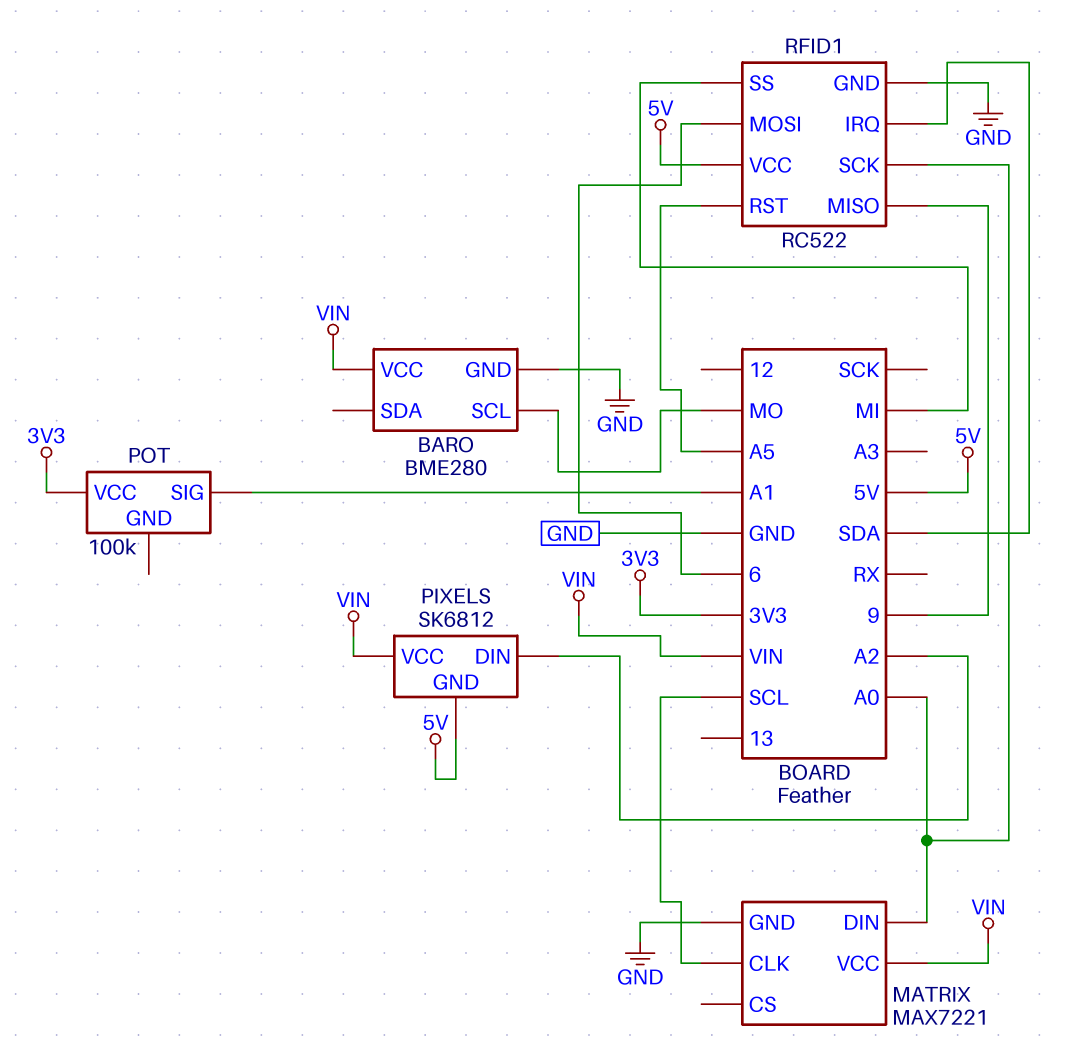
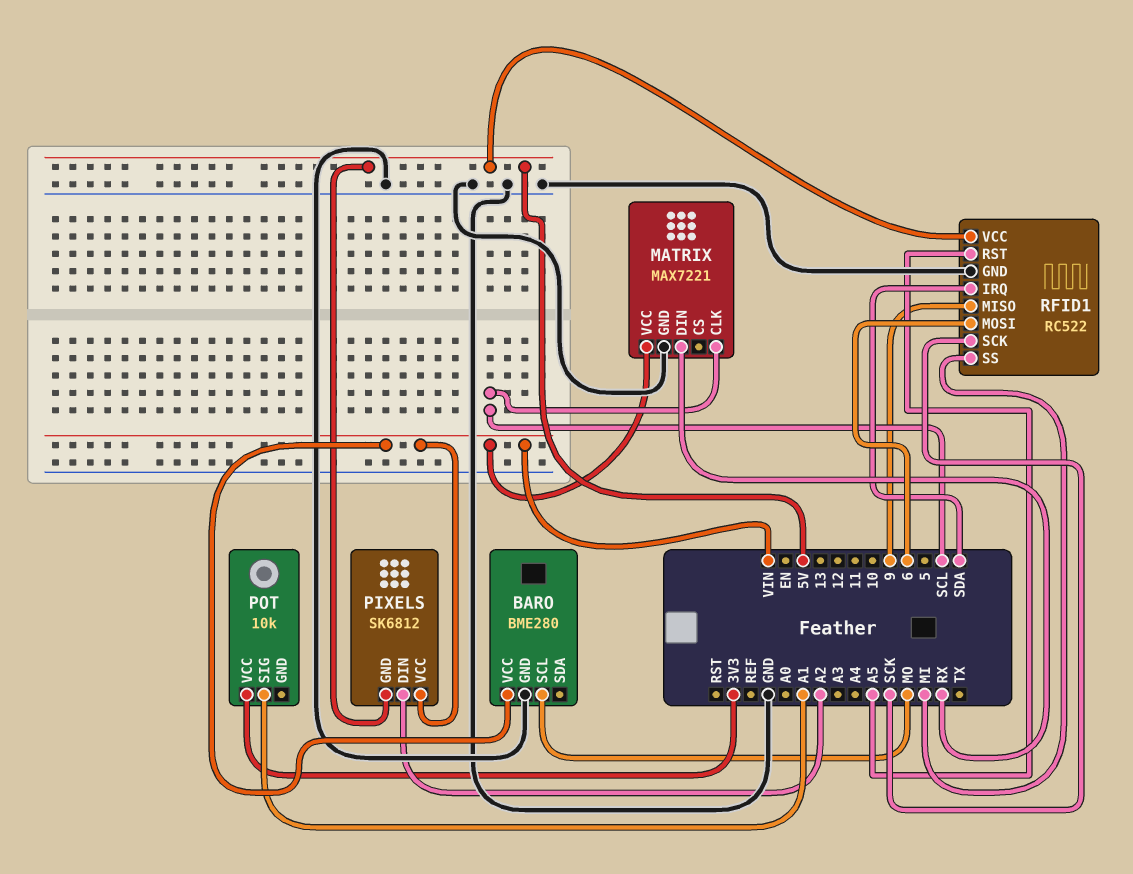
MATRIX pin DIN: A0 -> RX
POT: 100k -> 10k
RFID1 pin SCK: A0 -> SCK

